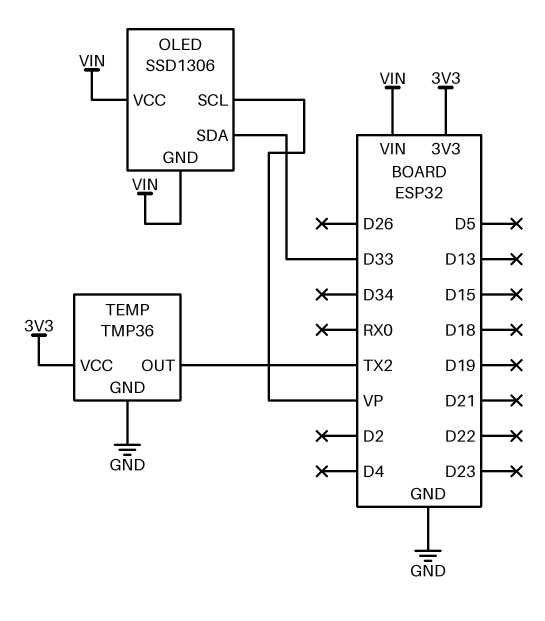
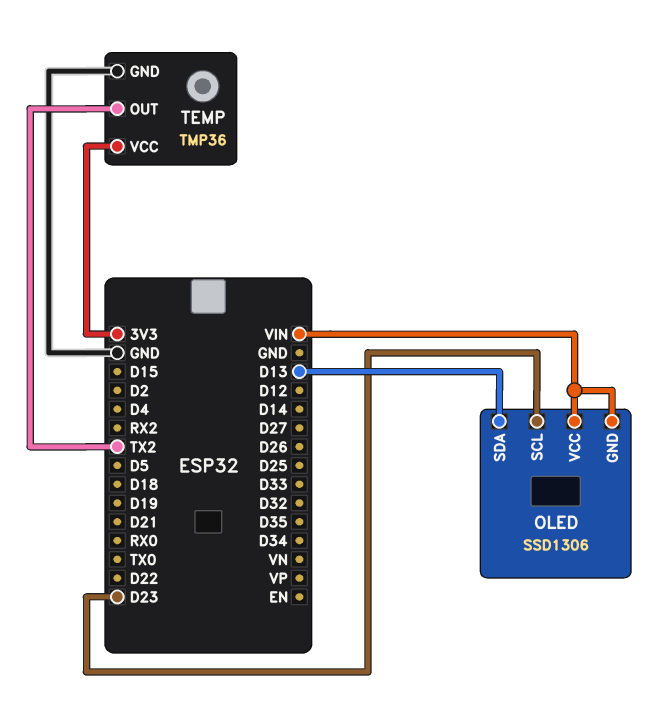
OLED pin SCL: VP -> D23
OLED pin SDA: D33 -> D13

